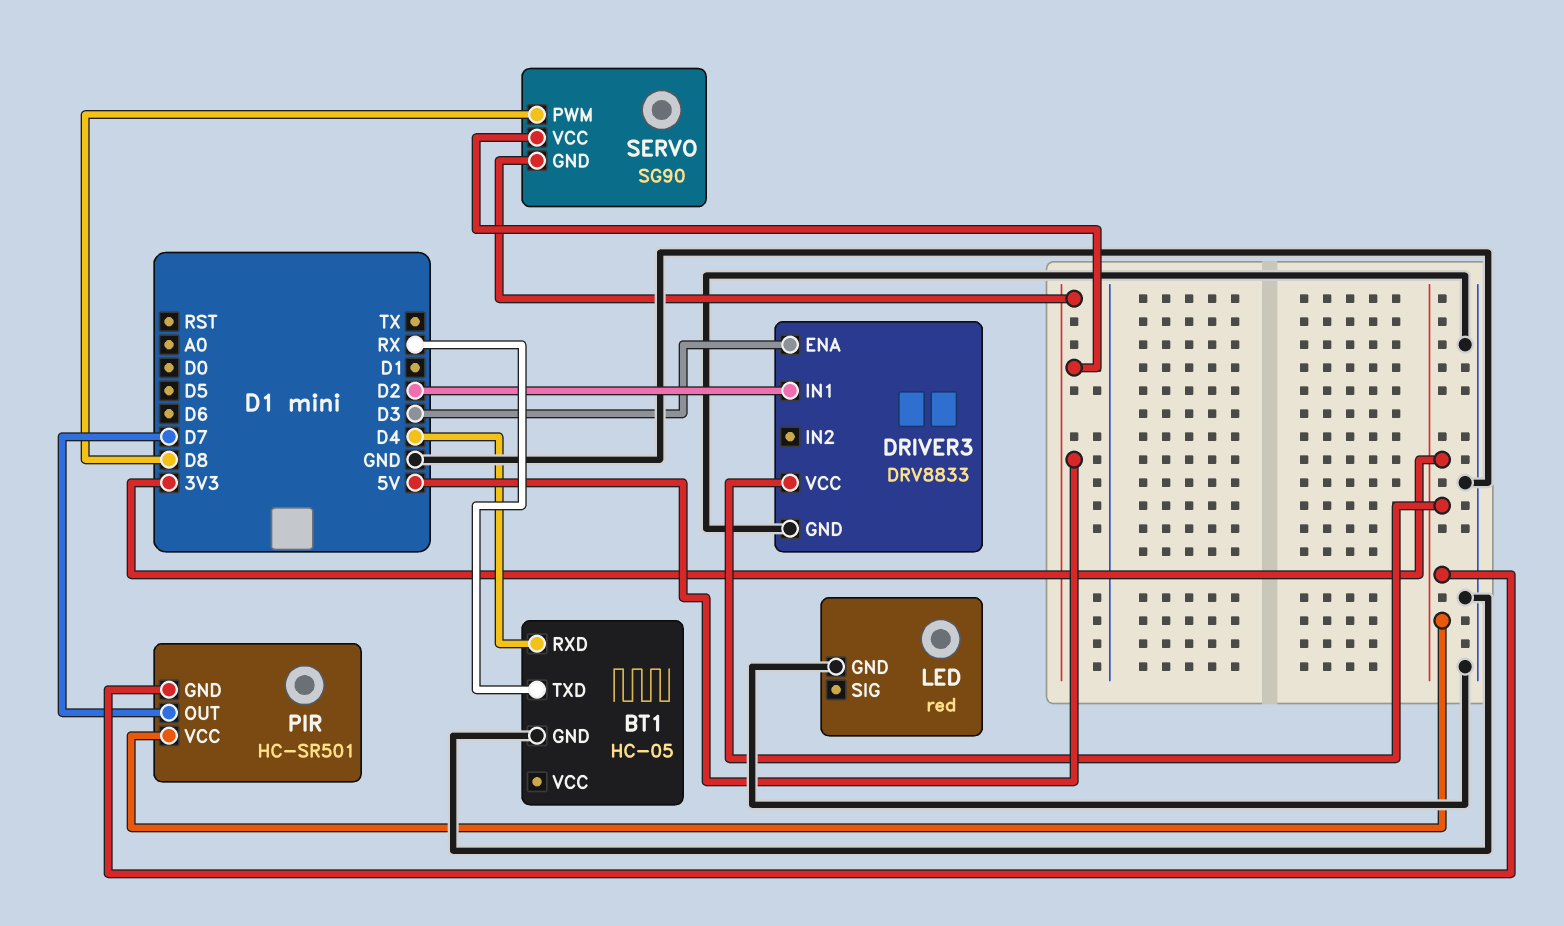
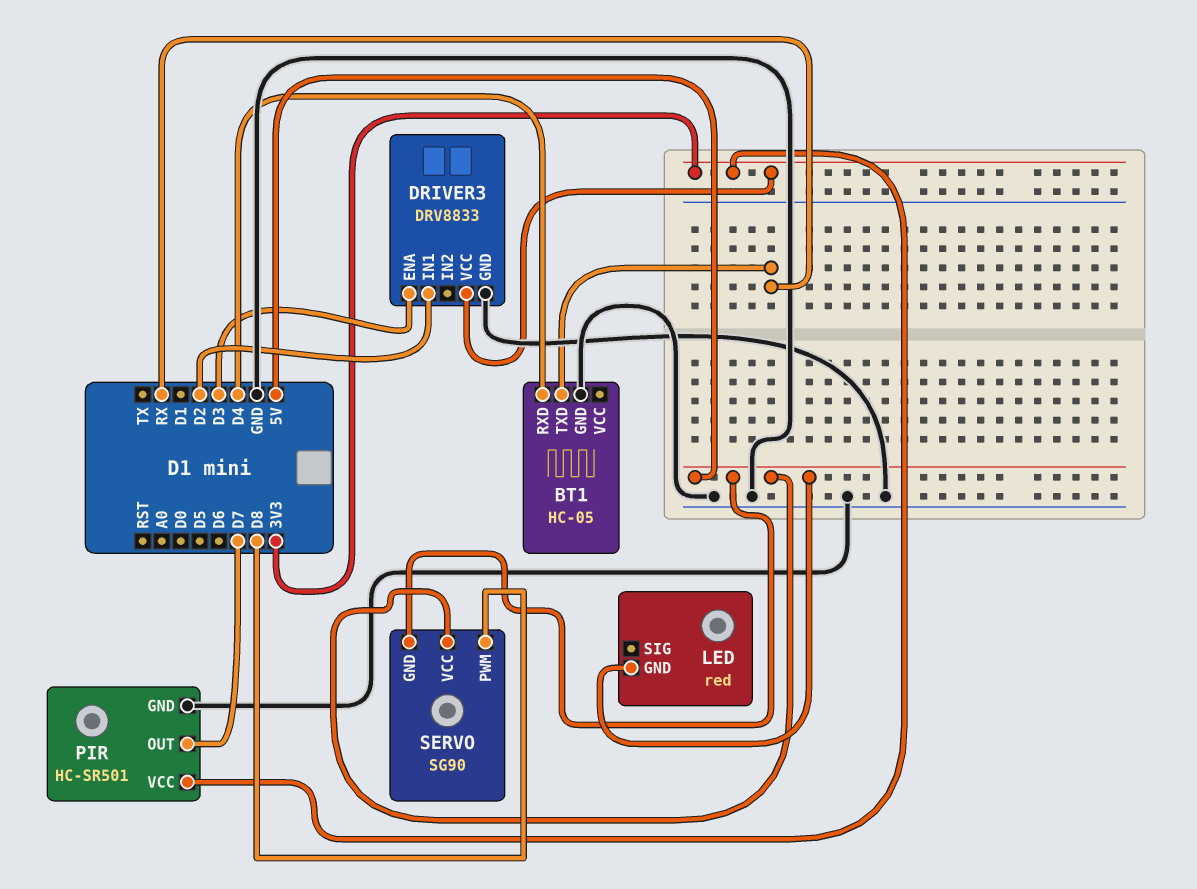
LED pin GND: GND -> 5V
PIR pin GND: 3V3 -> GND

